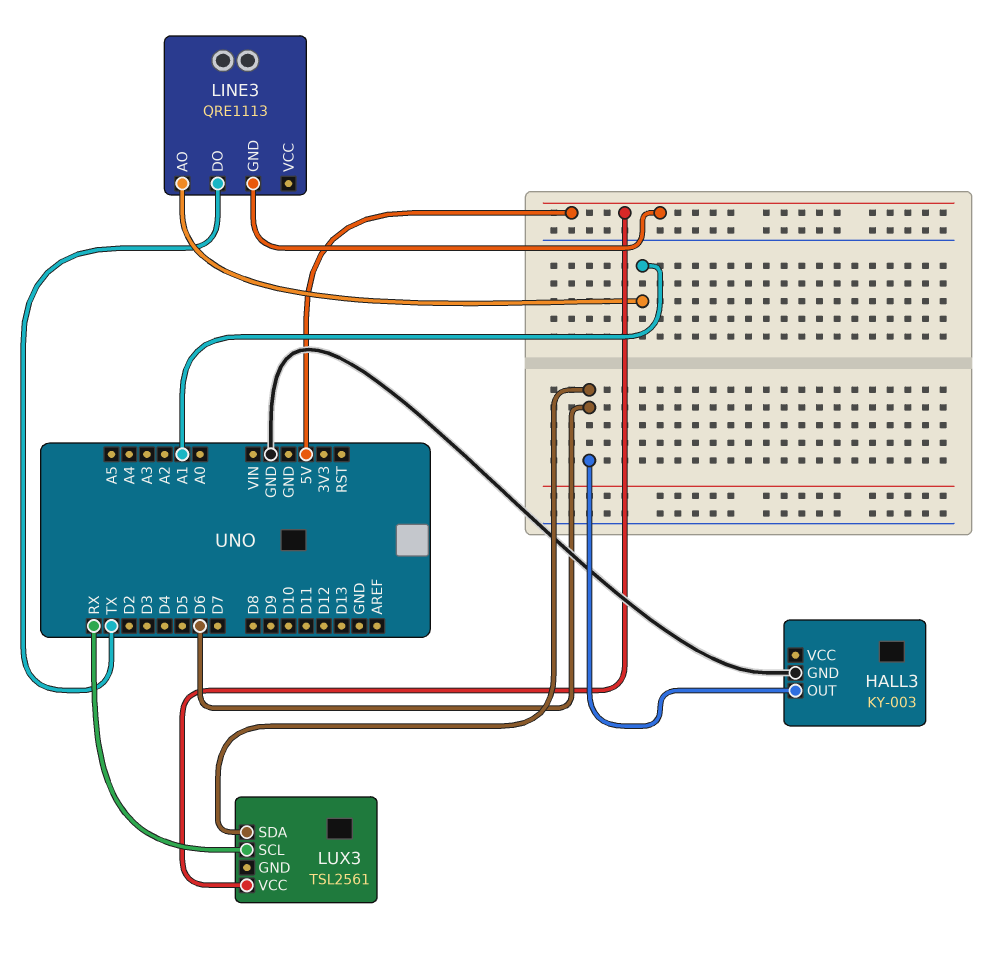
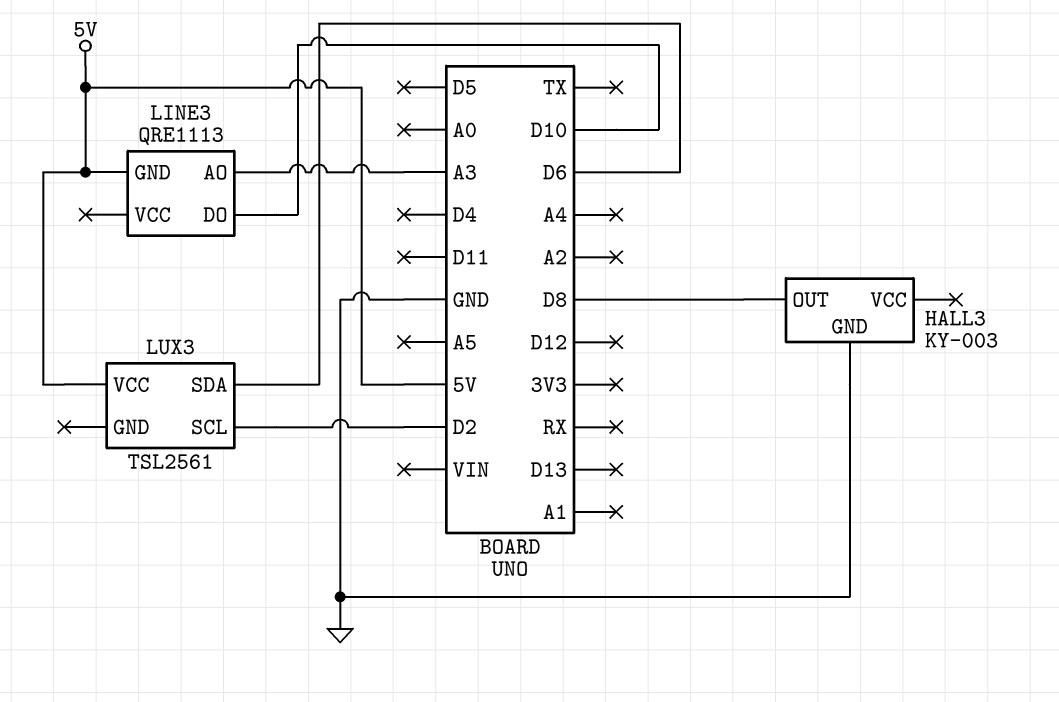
HALL3 pin OUT: D6 -> D8
LINE3 pin AO: A1 -> A3
LINE3 pin DO: TX -> D10
LUX3 pin SCL: RX -> D2

